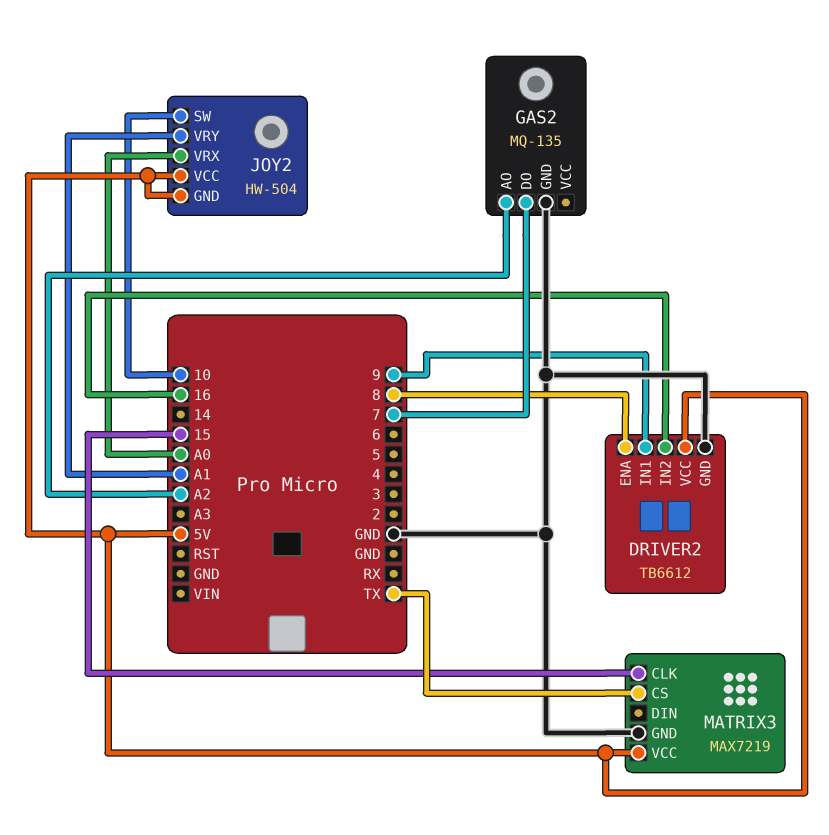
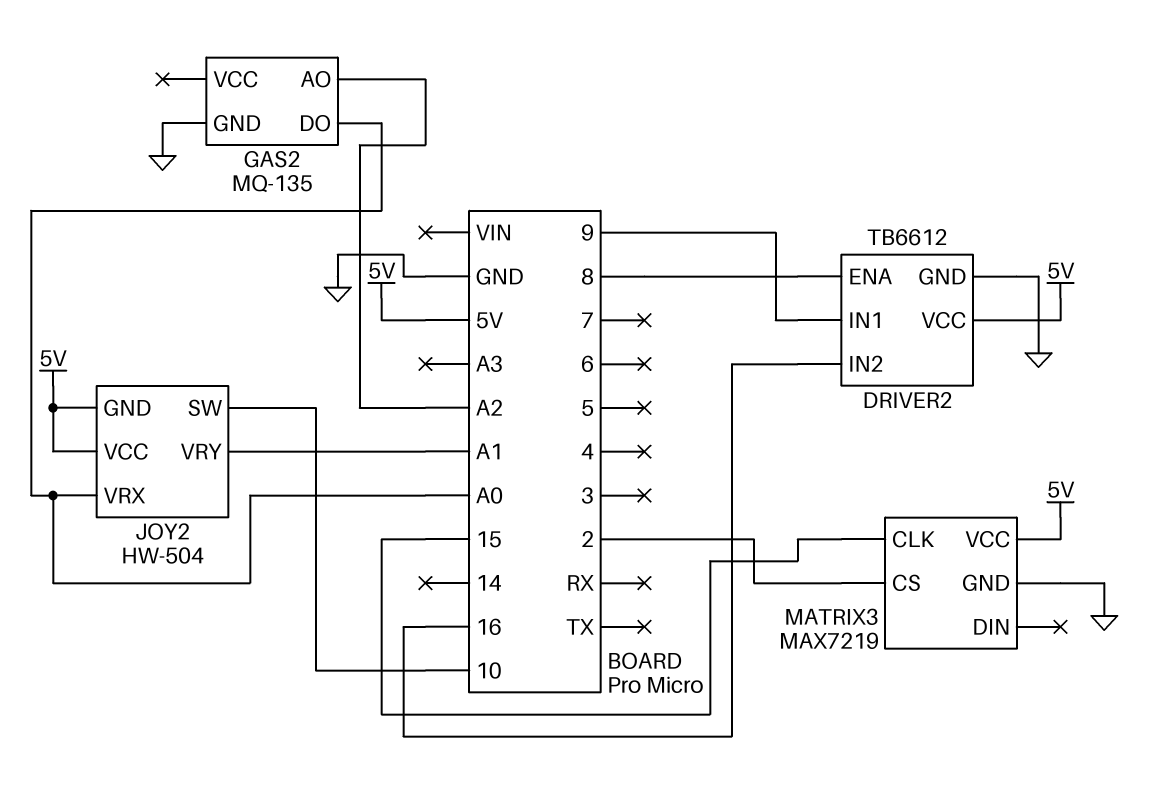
GAS2 pin DO: 7 -> A0
MATRIX3 pin CS: TX -> 2

